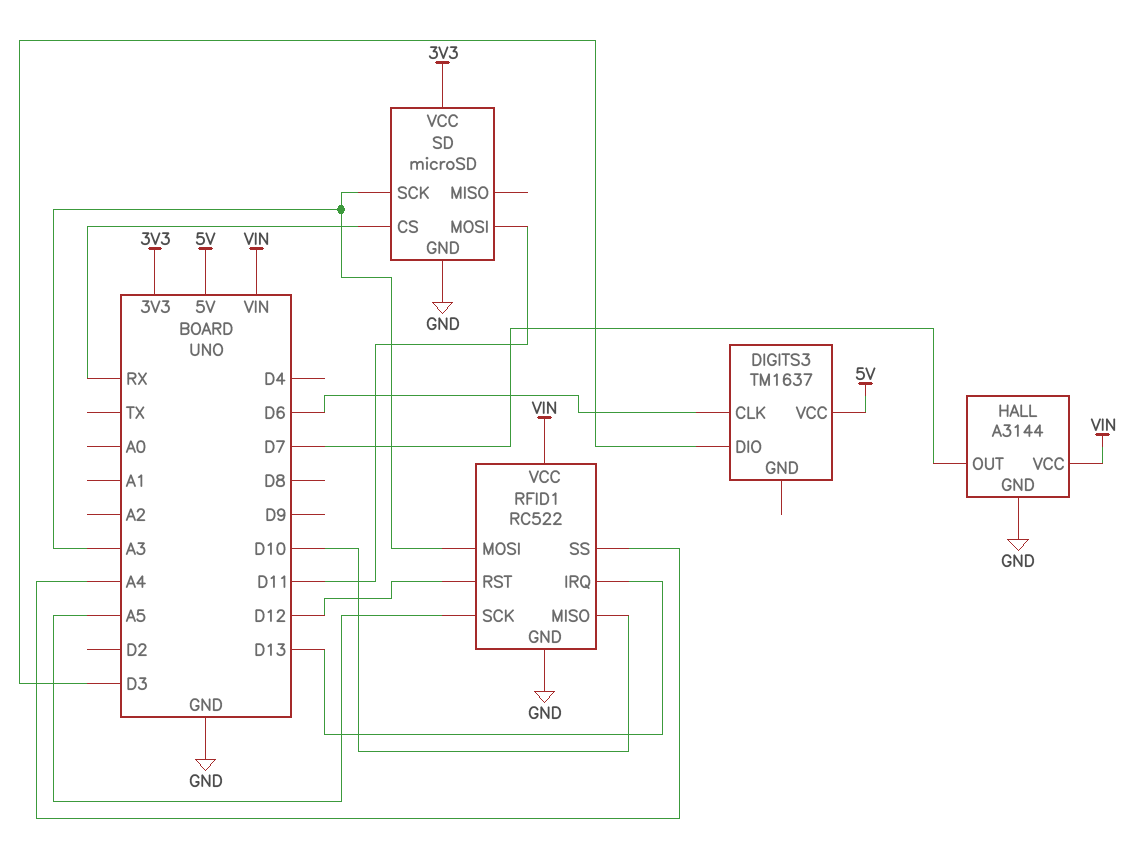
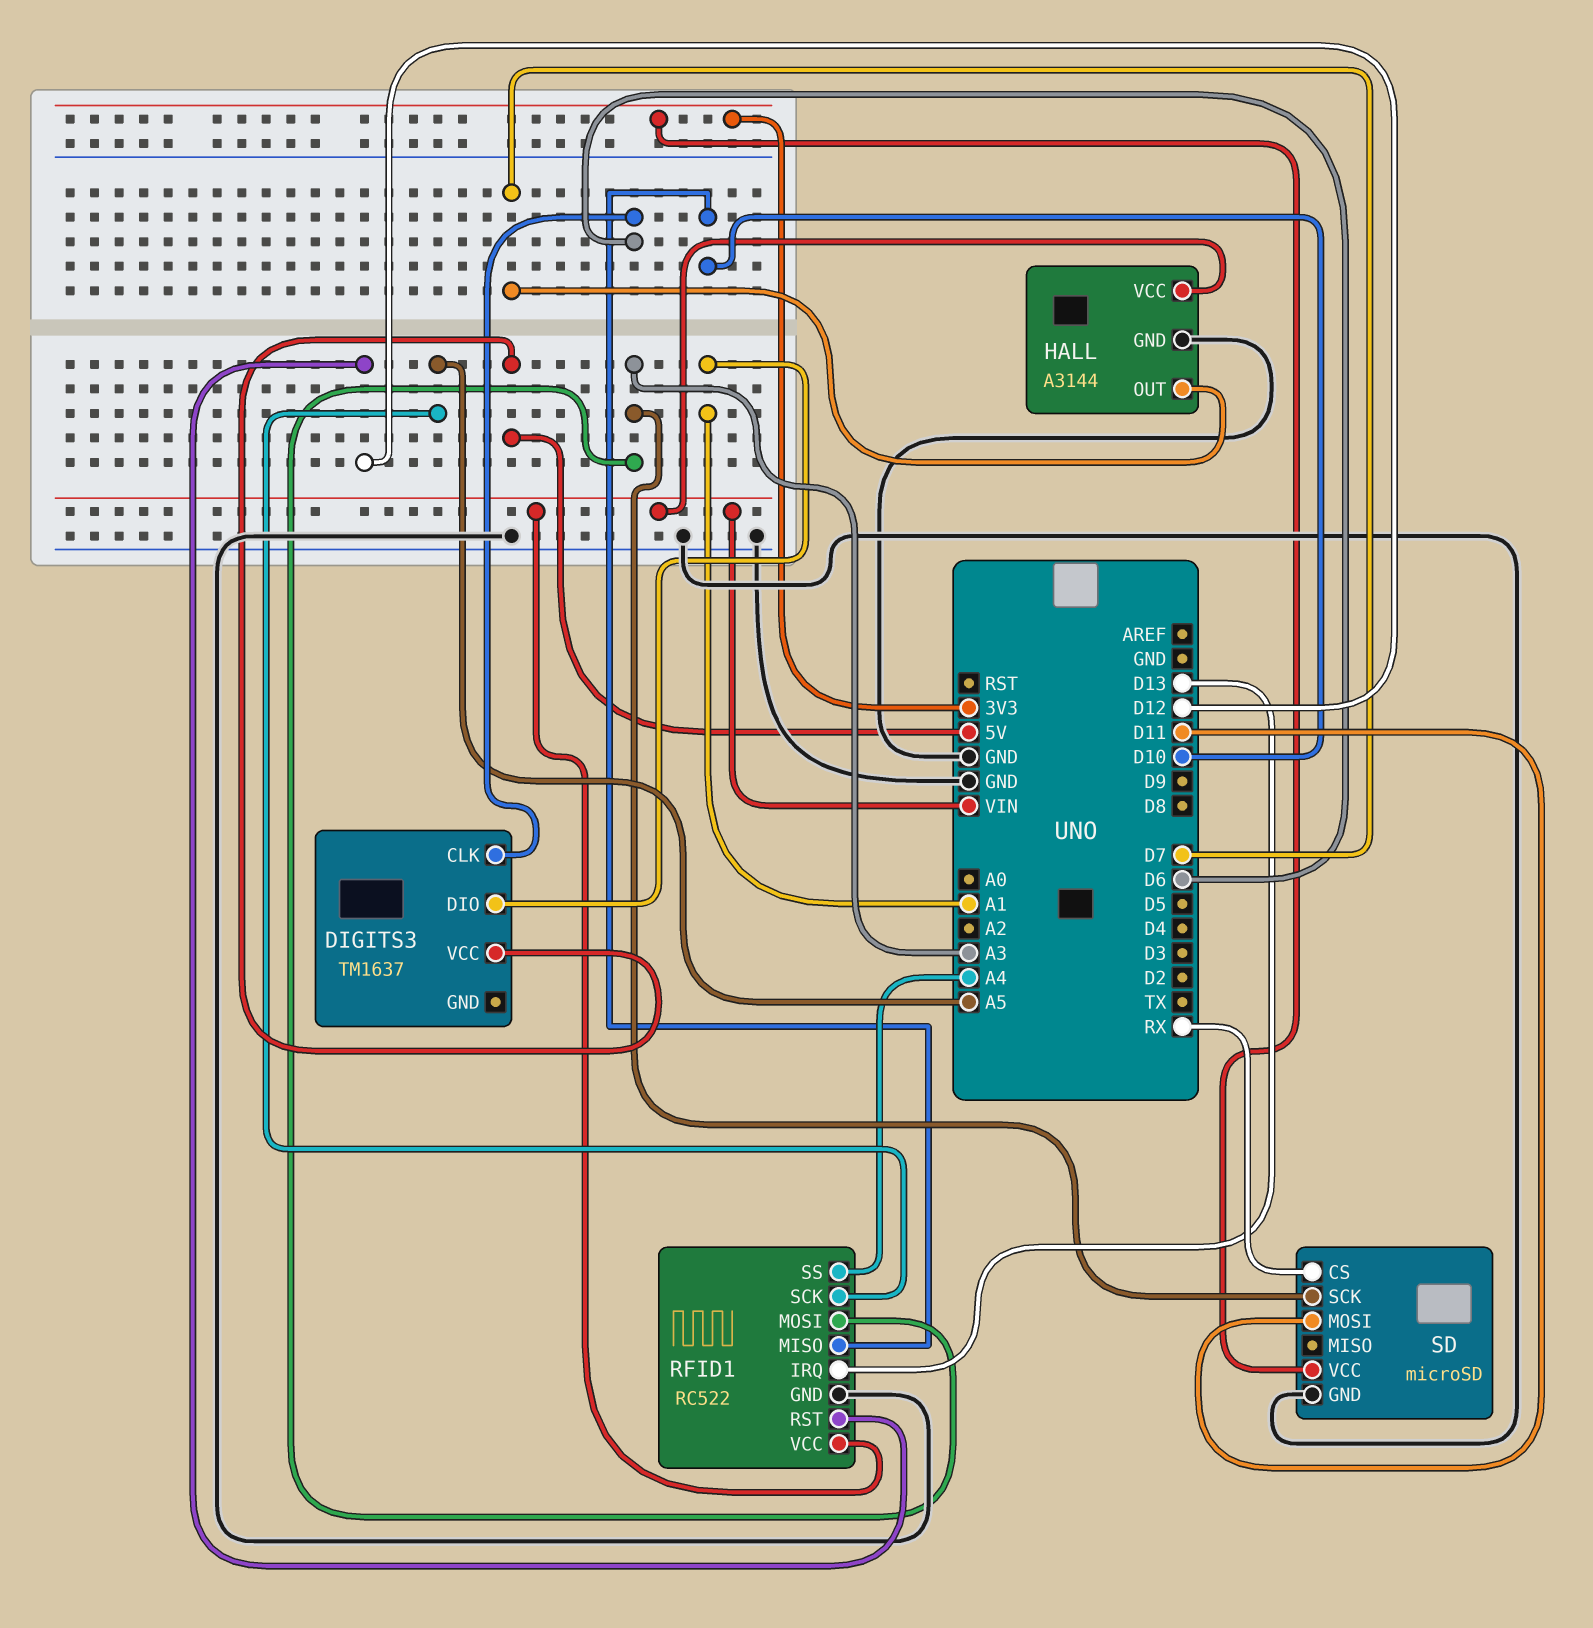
DIGITS3 pin DIO: D3 -> A1

